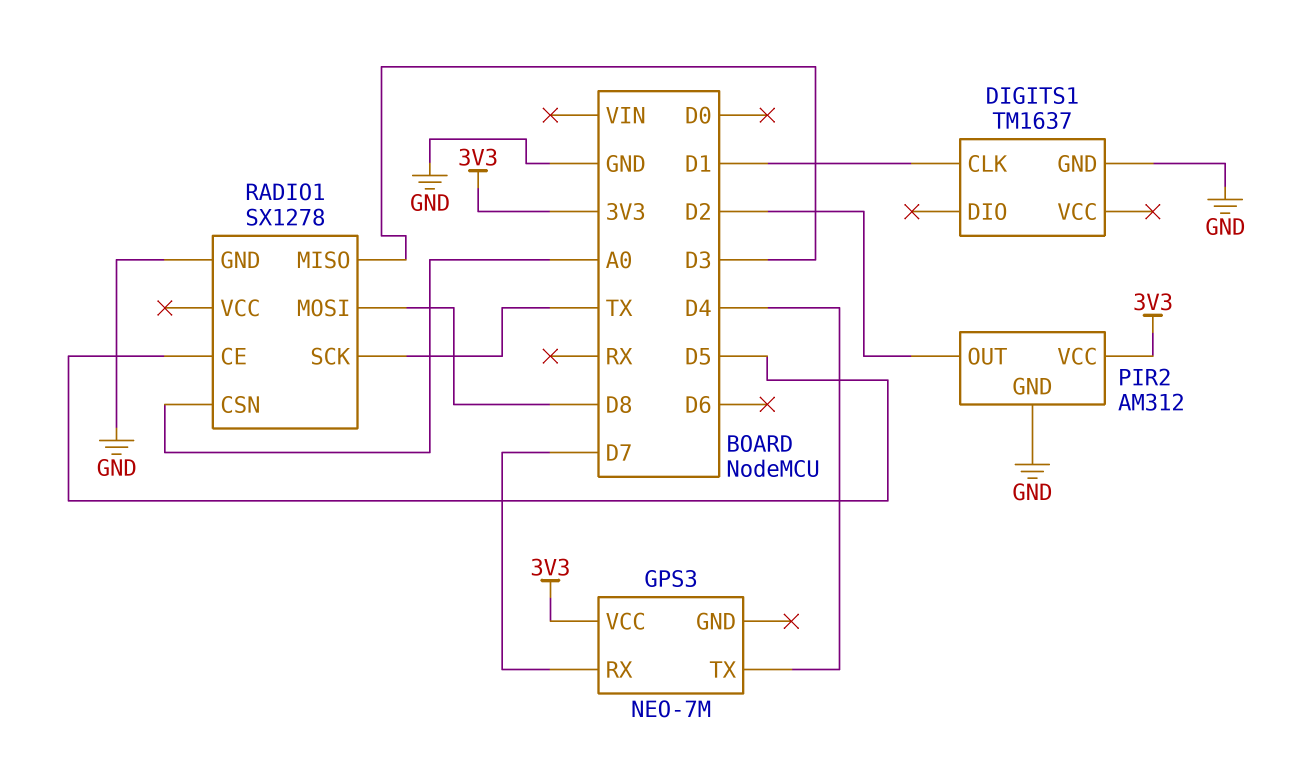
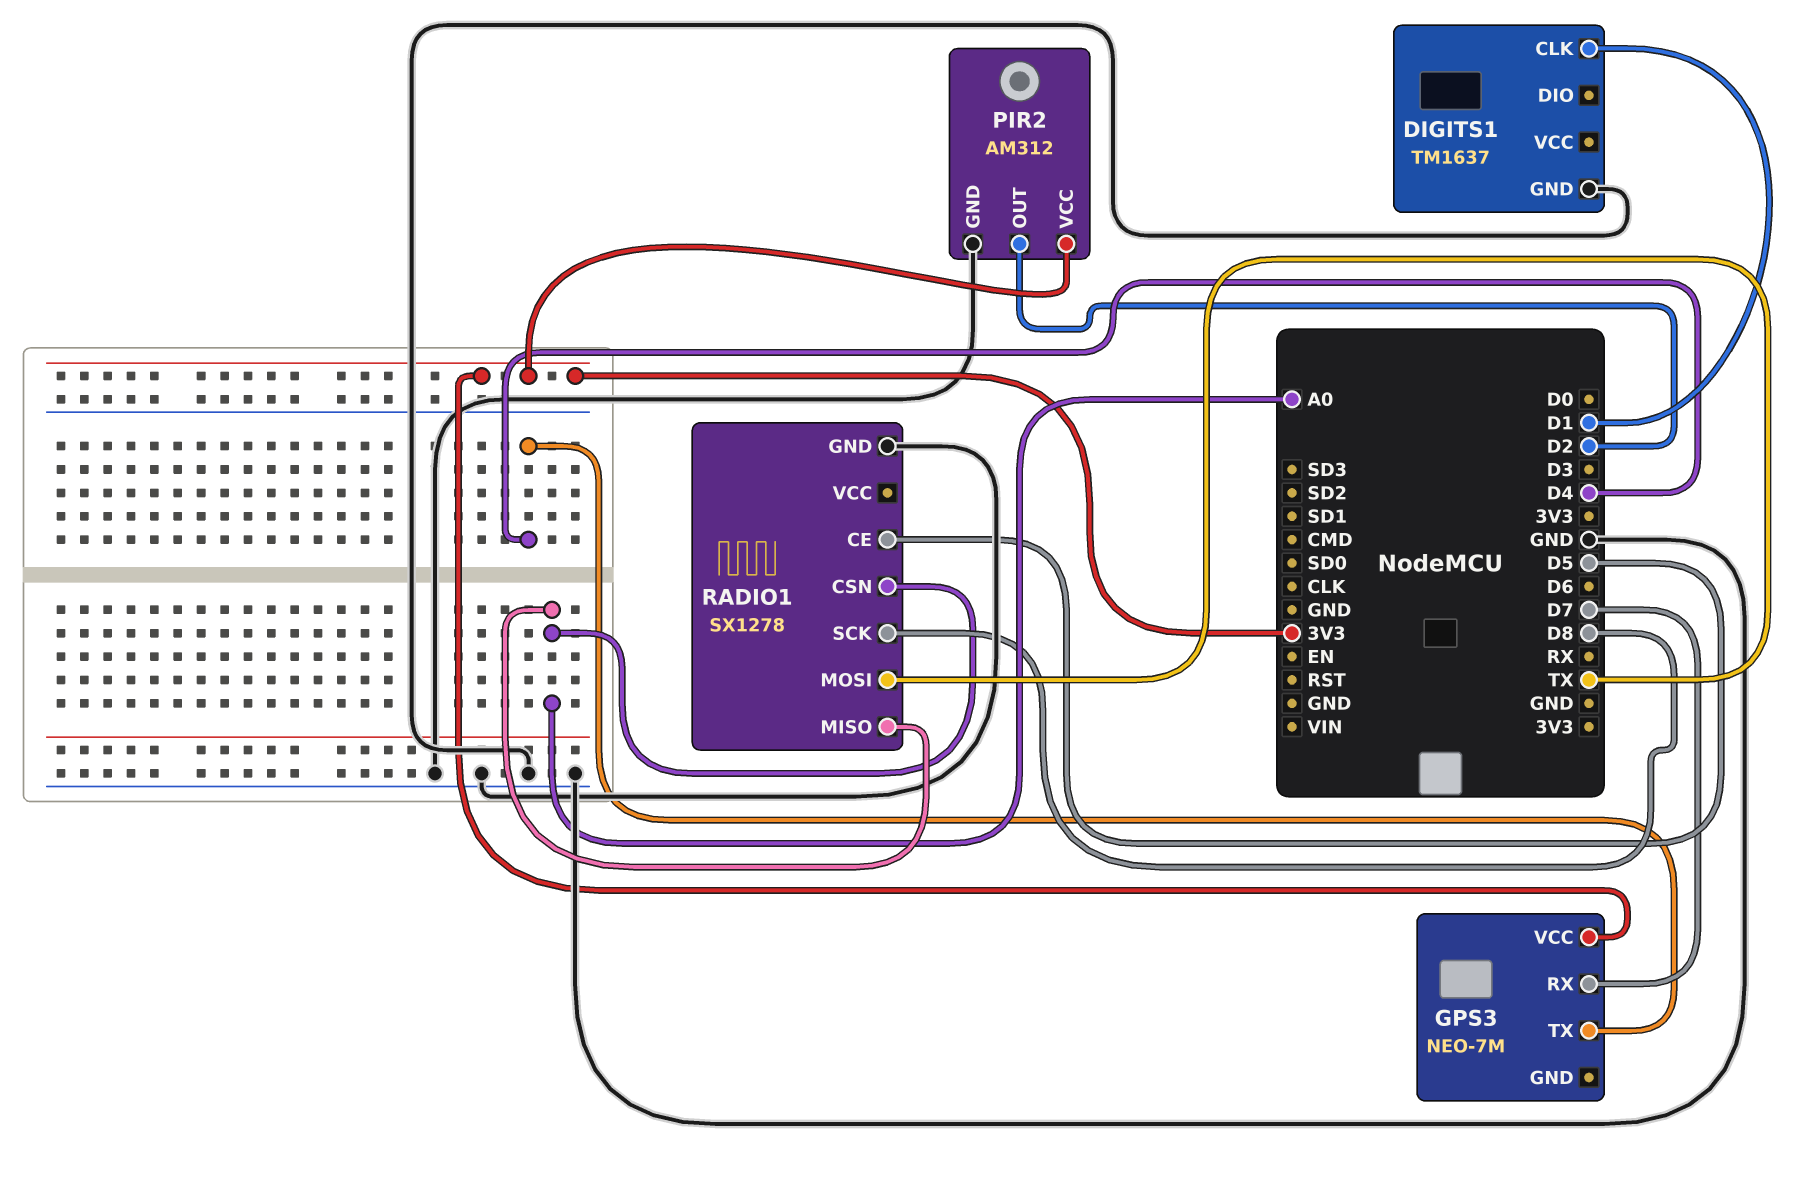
RADIO1 pin MISO: D3 -> A0
RADIO1 pin MOSI: D8 -> TX
RADIO1 pin SCK: TX -> D8

